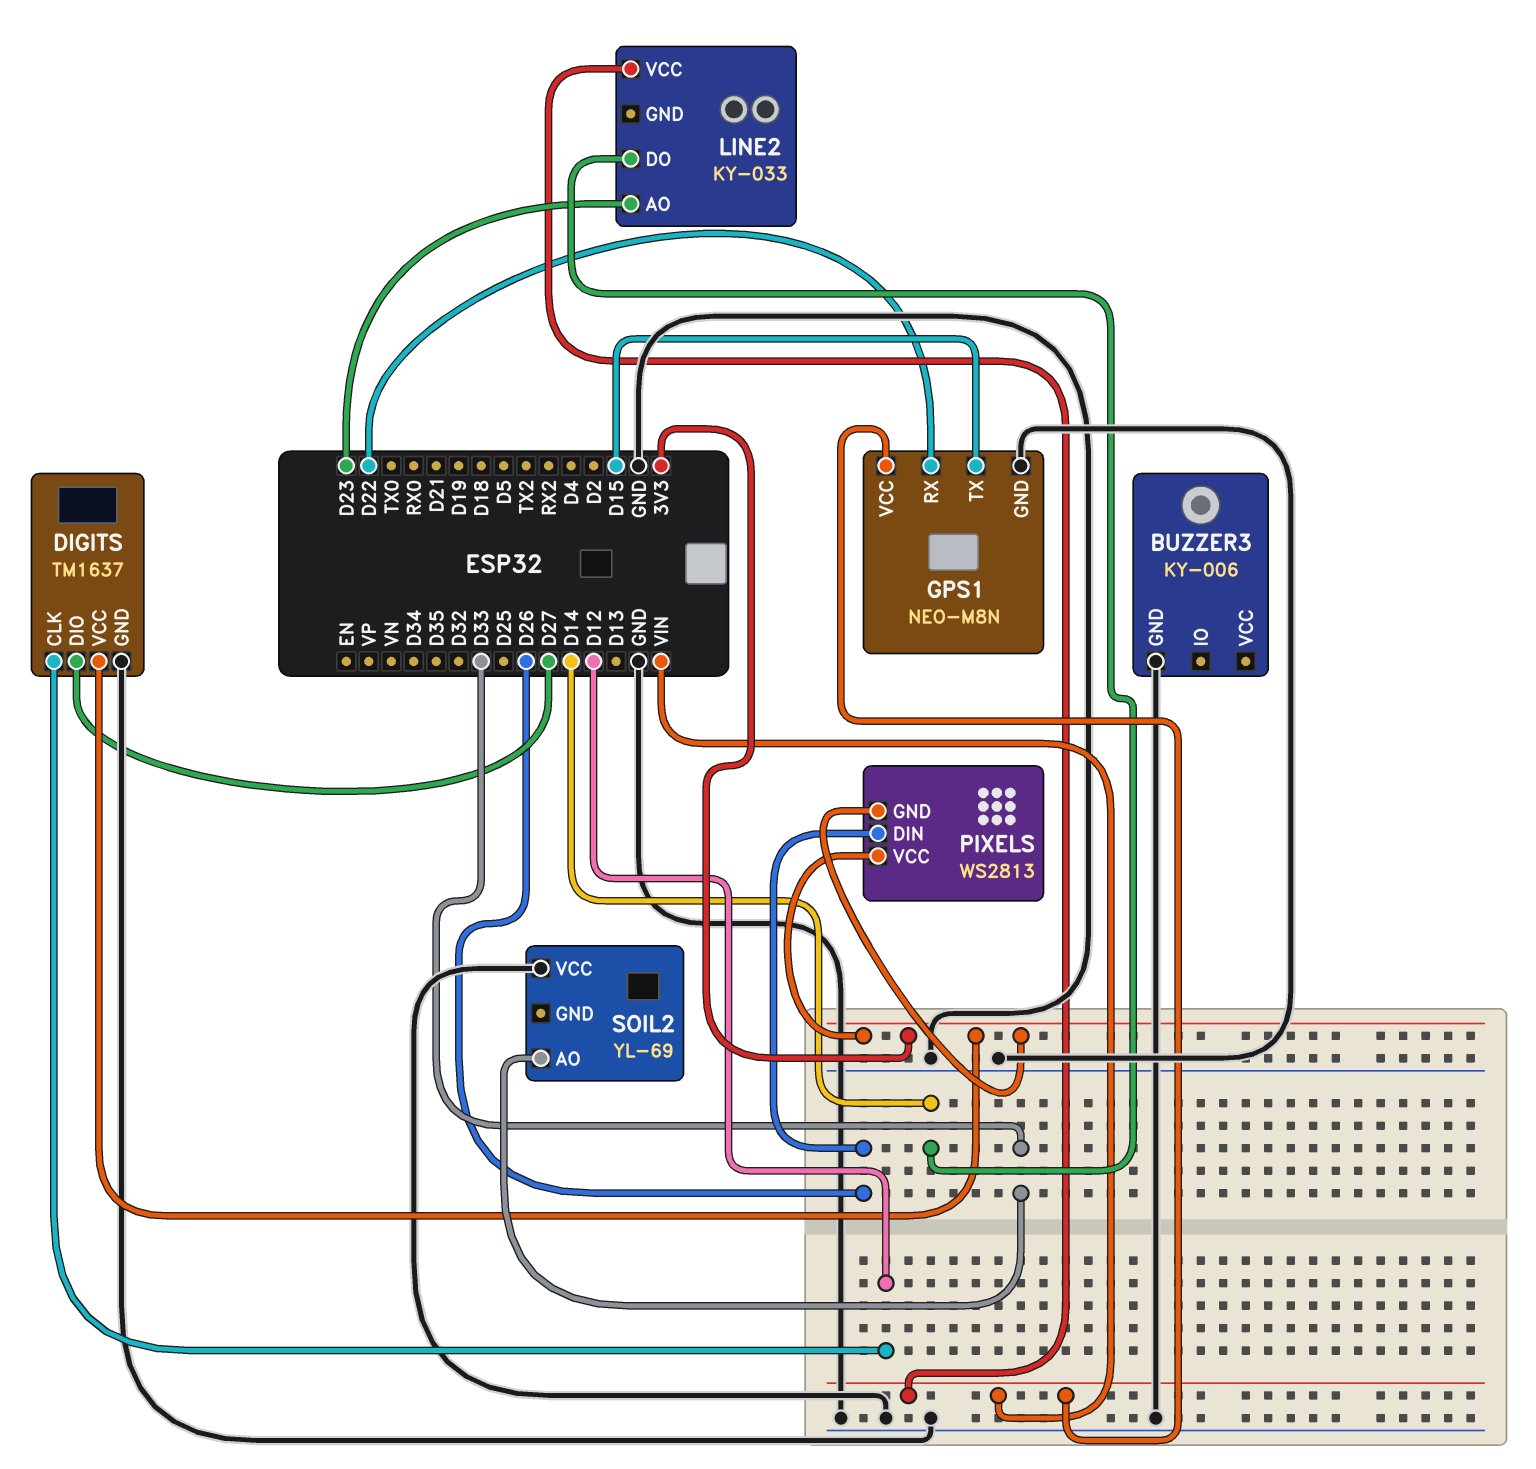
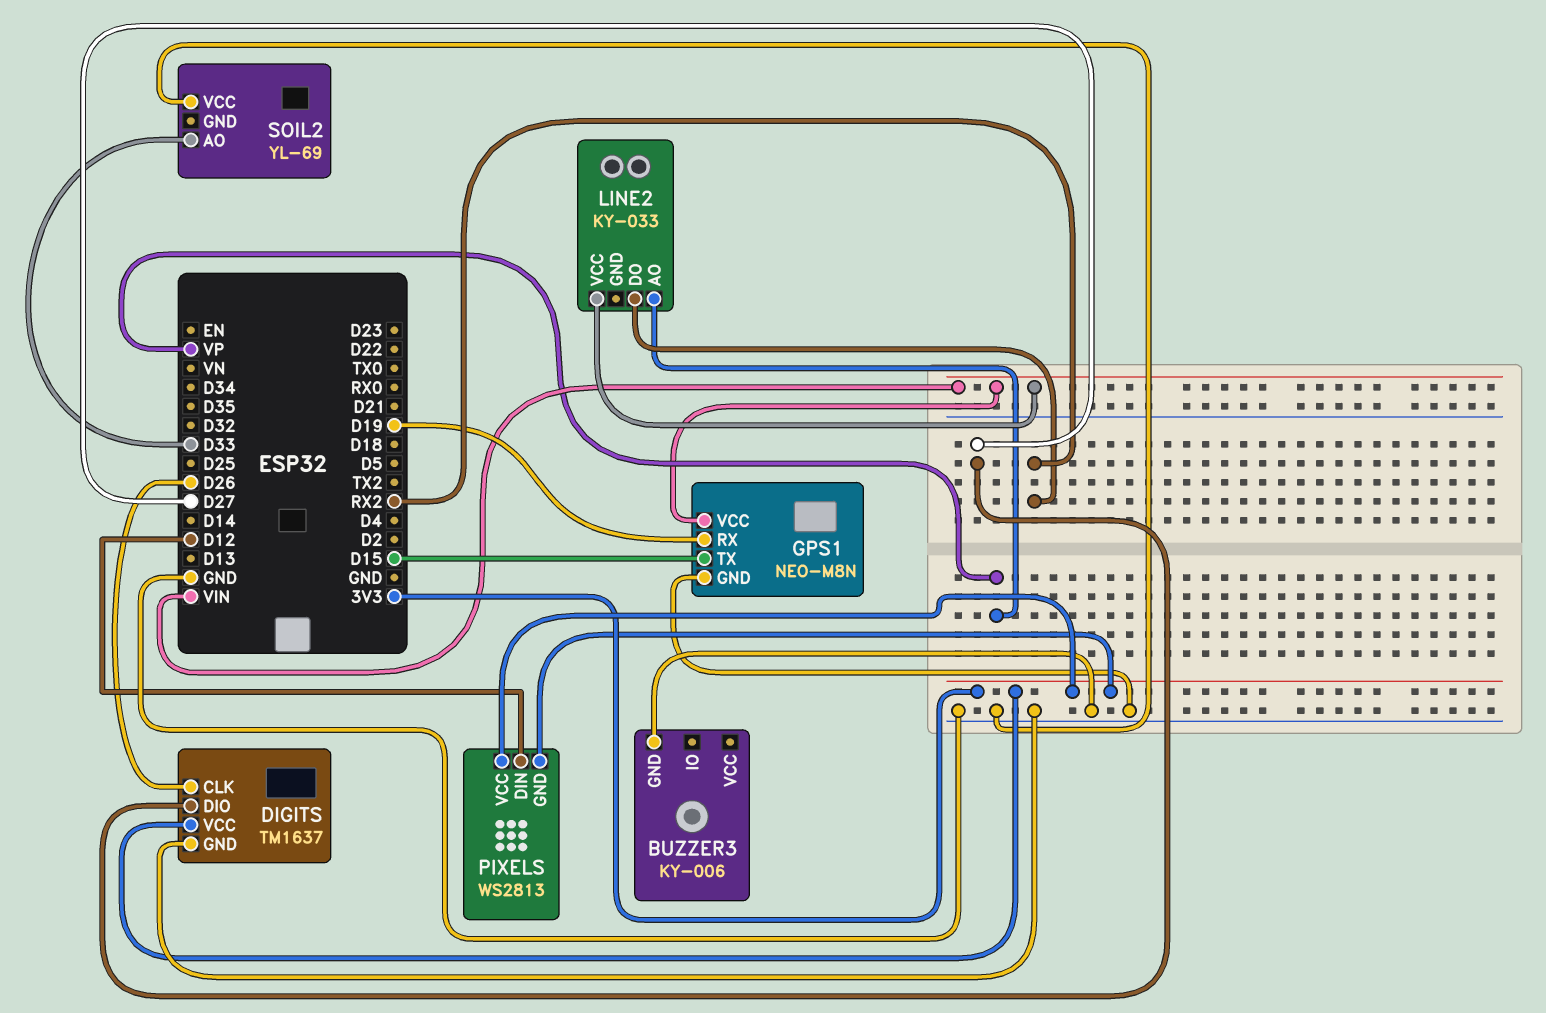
DIGITS pin CLK: D12 -> D26
GPS1 pin RX: D22 -> D19
LINE2 pin AO: D23 -> VP
LINE2 pin DO: D14 -> RX2
PIXELS pin DIN: D26 -> D12

